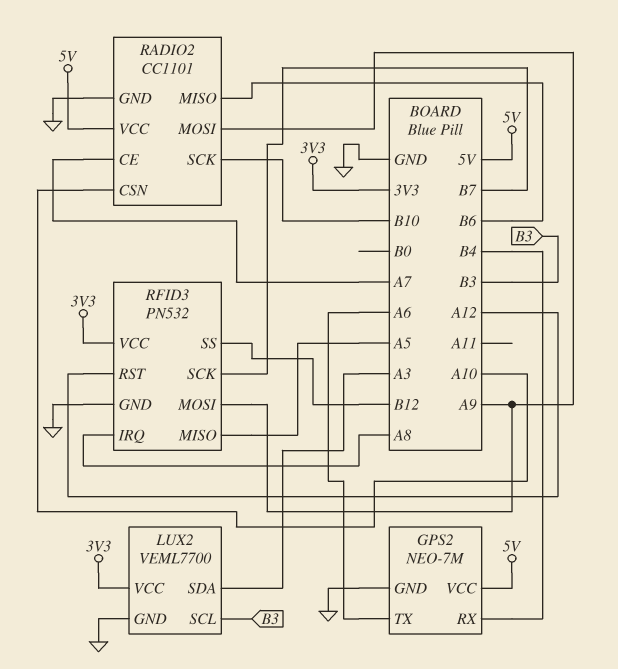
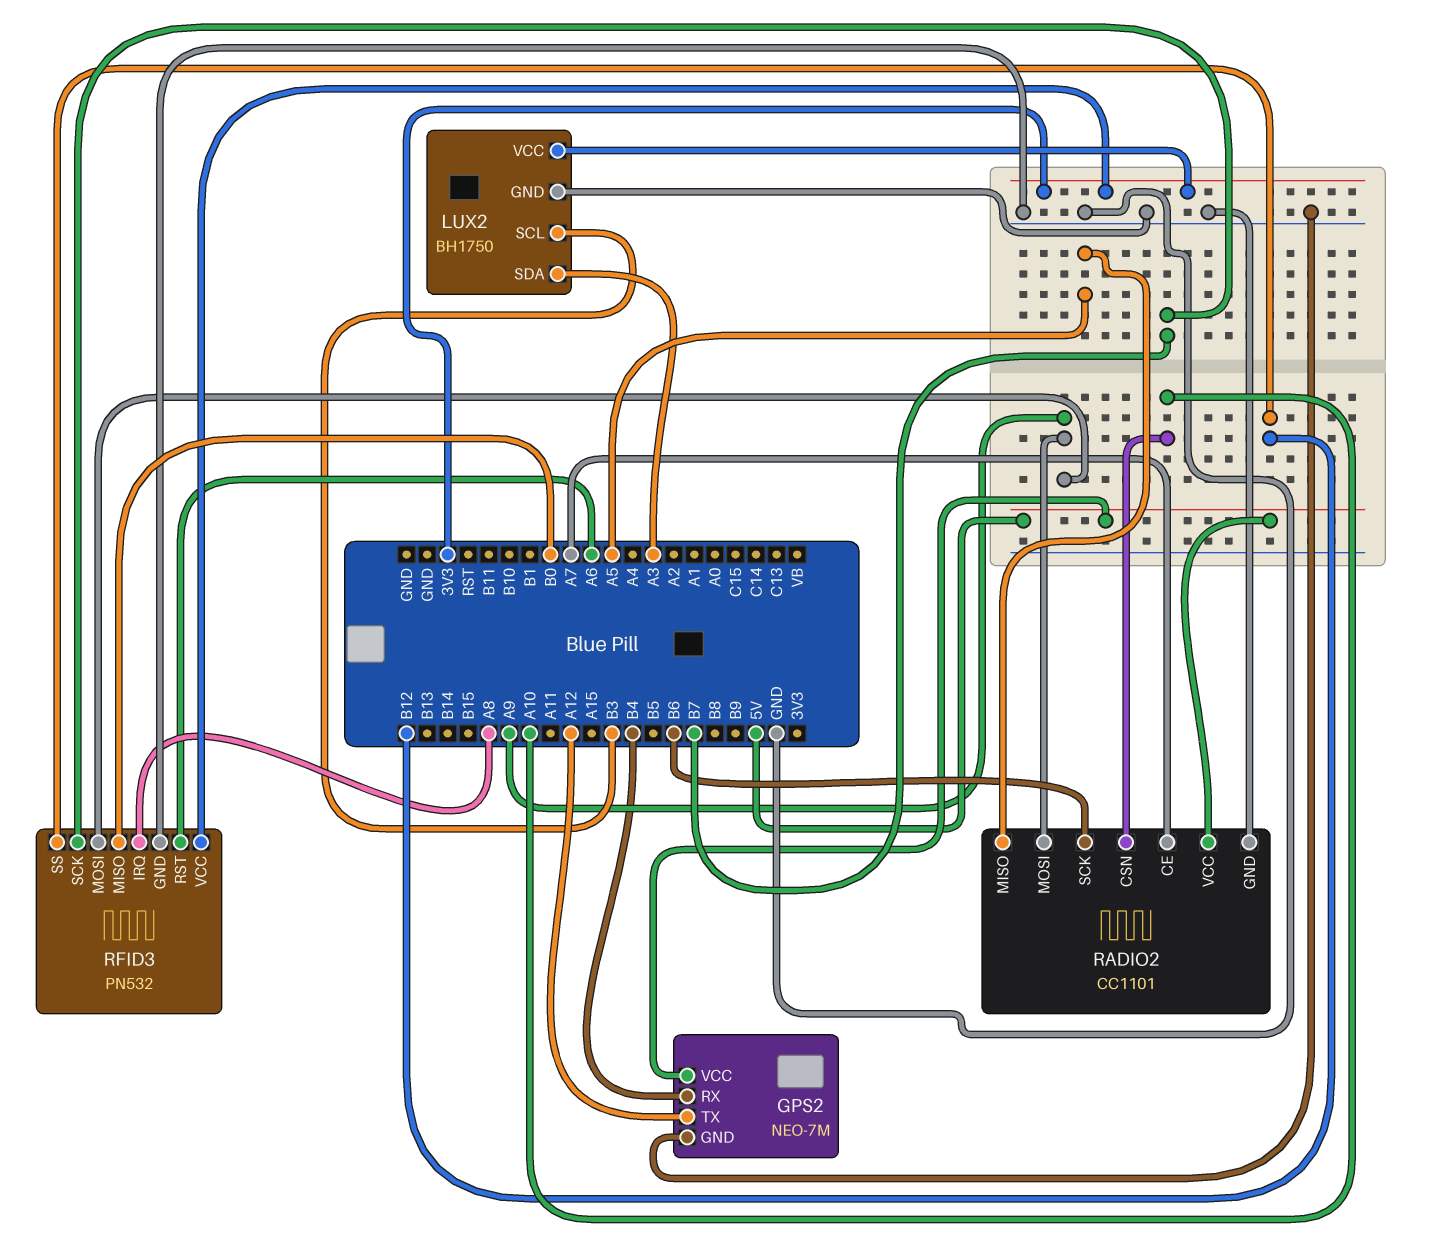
GPS2 pin TX: A6 -> A12
LUX2: VEML7700 -> BH1750
RADIO2 pin MISO: B6 -> A5
RADIO2 pin SCK: B10 -> B6
RFID3 pin MISO: A5 -> B0
RFID3 pin RST: A12 -> A6

